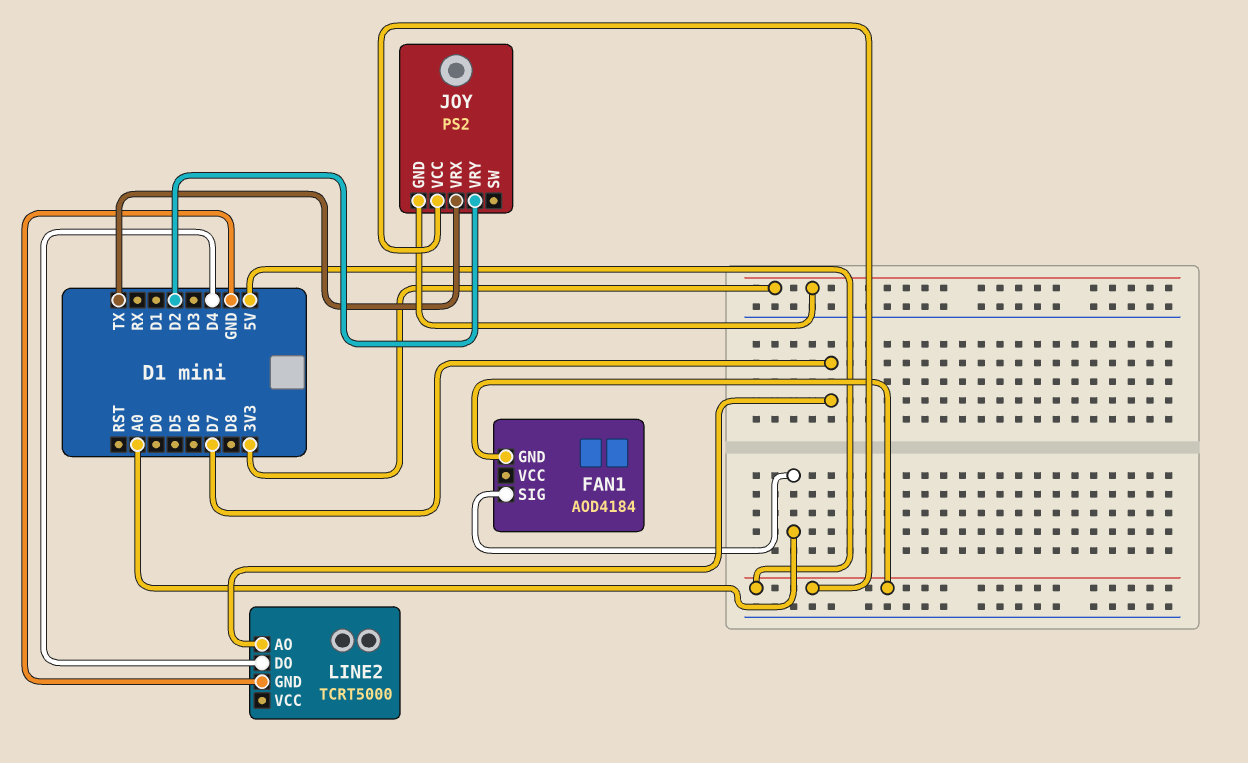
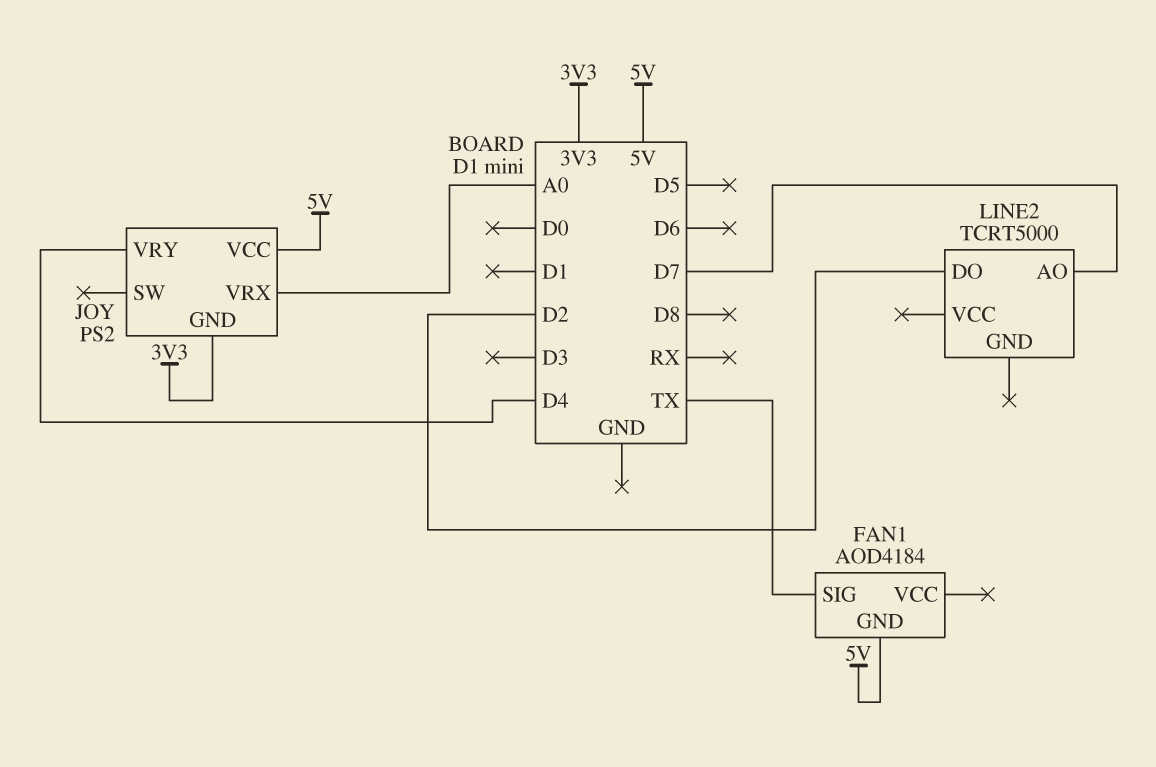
FAN1 pin SIG: A0 -> TX
JOY pin VRX: TX -> A0
JOY pin VRY: D2 -> D4
LINE2 pin DO: D4 -> D2
LINE2 pin GND: GND -> none

